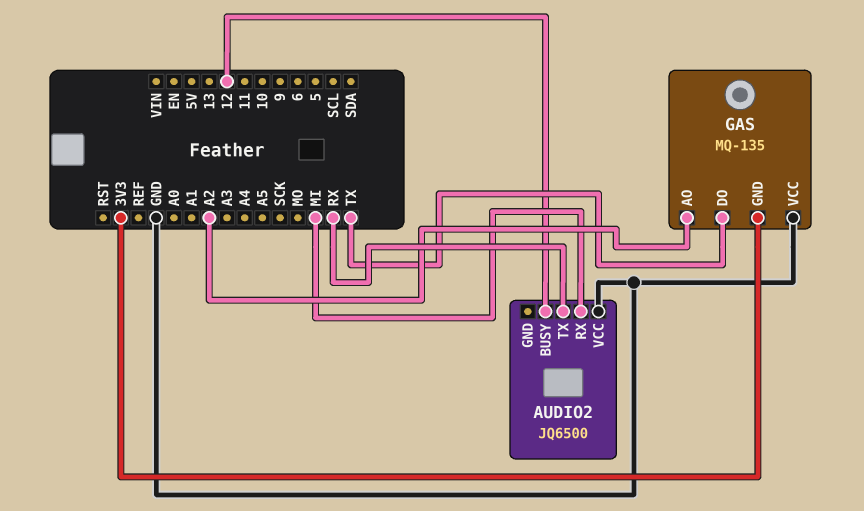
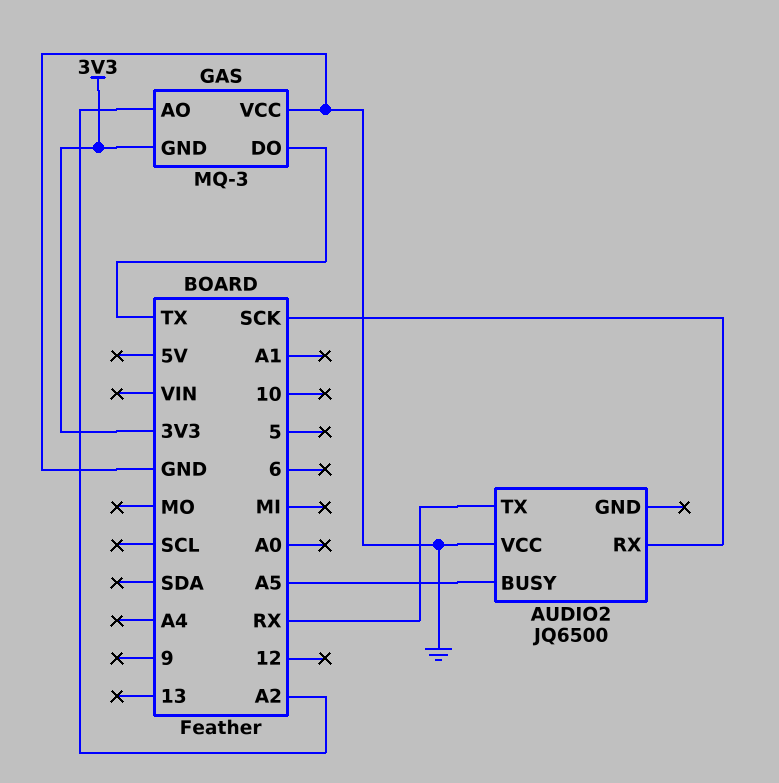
AUDIO2 pin BUSY: 12 -> A5
AUDIO2 pin RX: MI -> SCK
GAS: MQ-135 -> MQ-3

